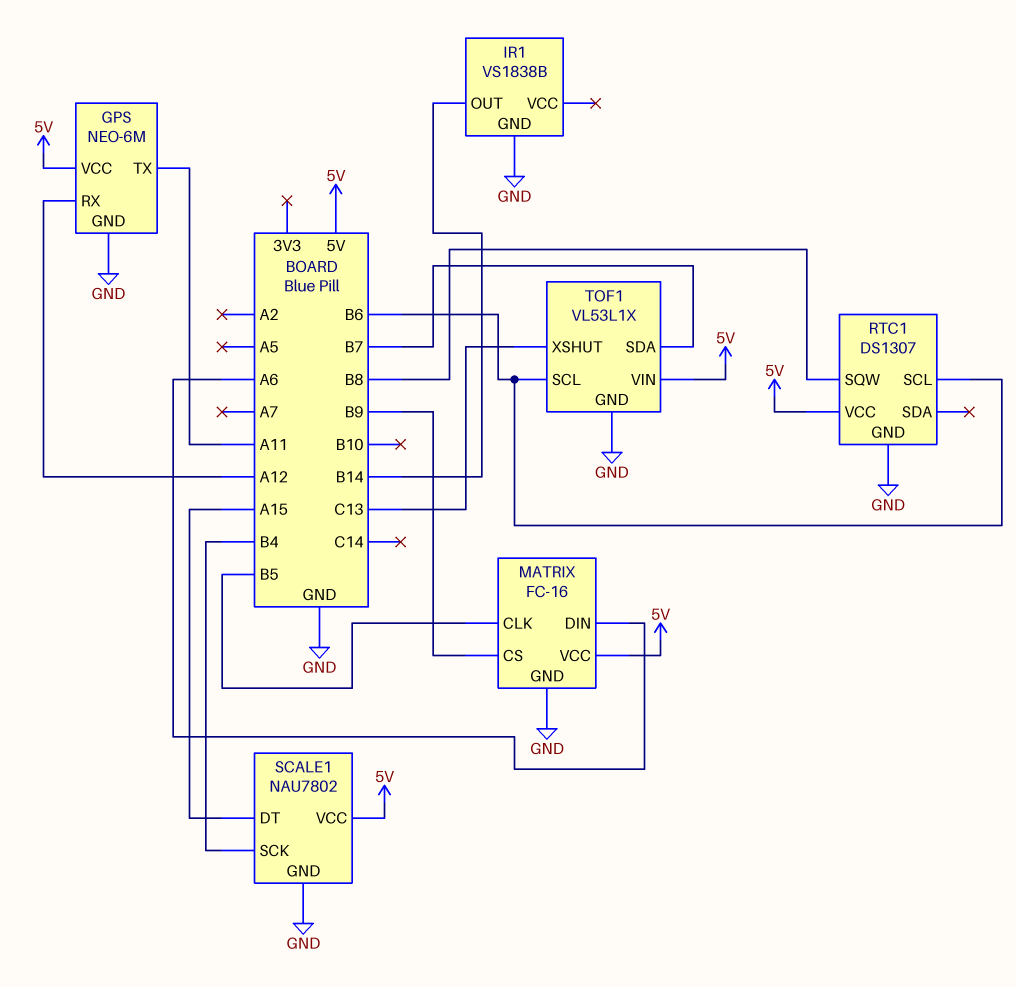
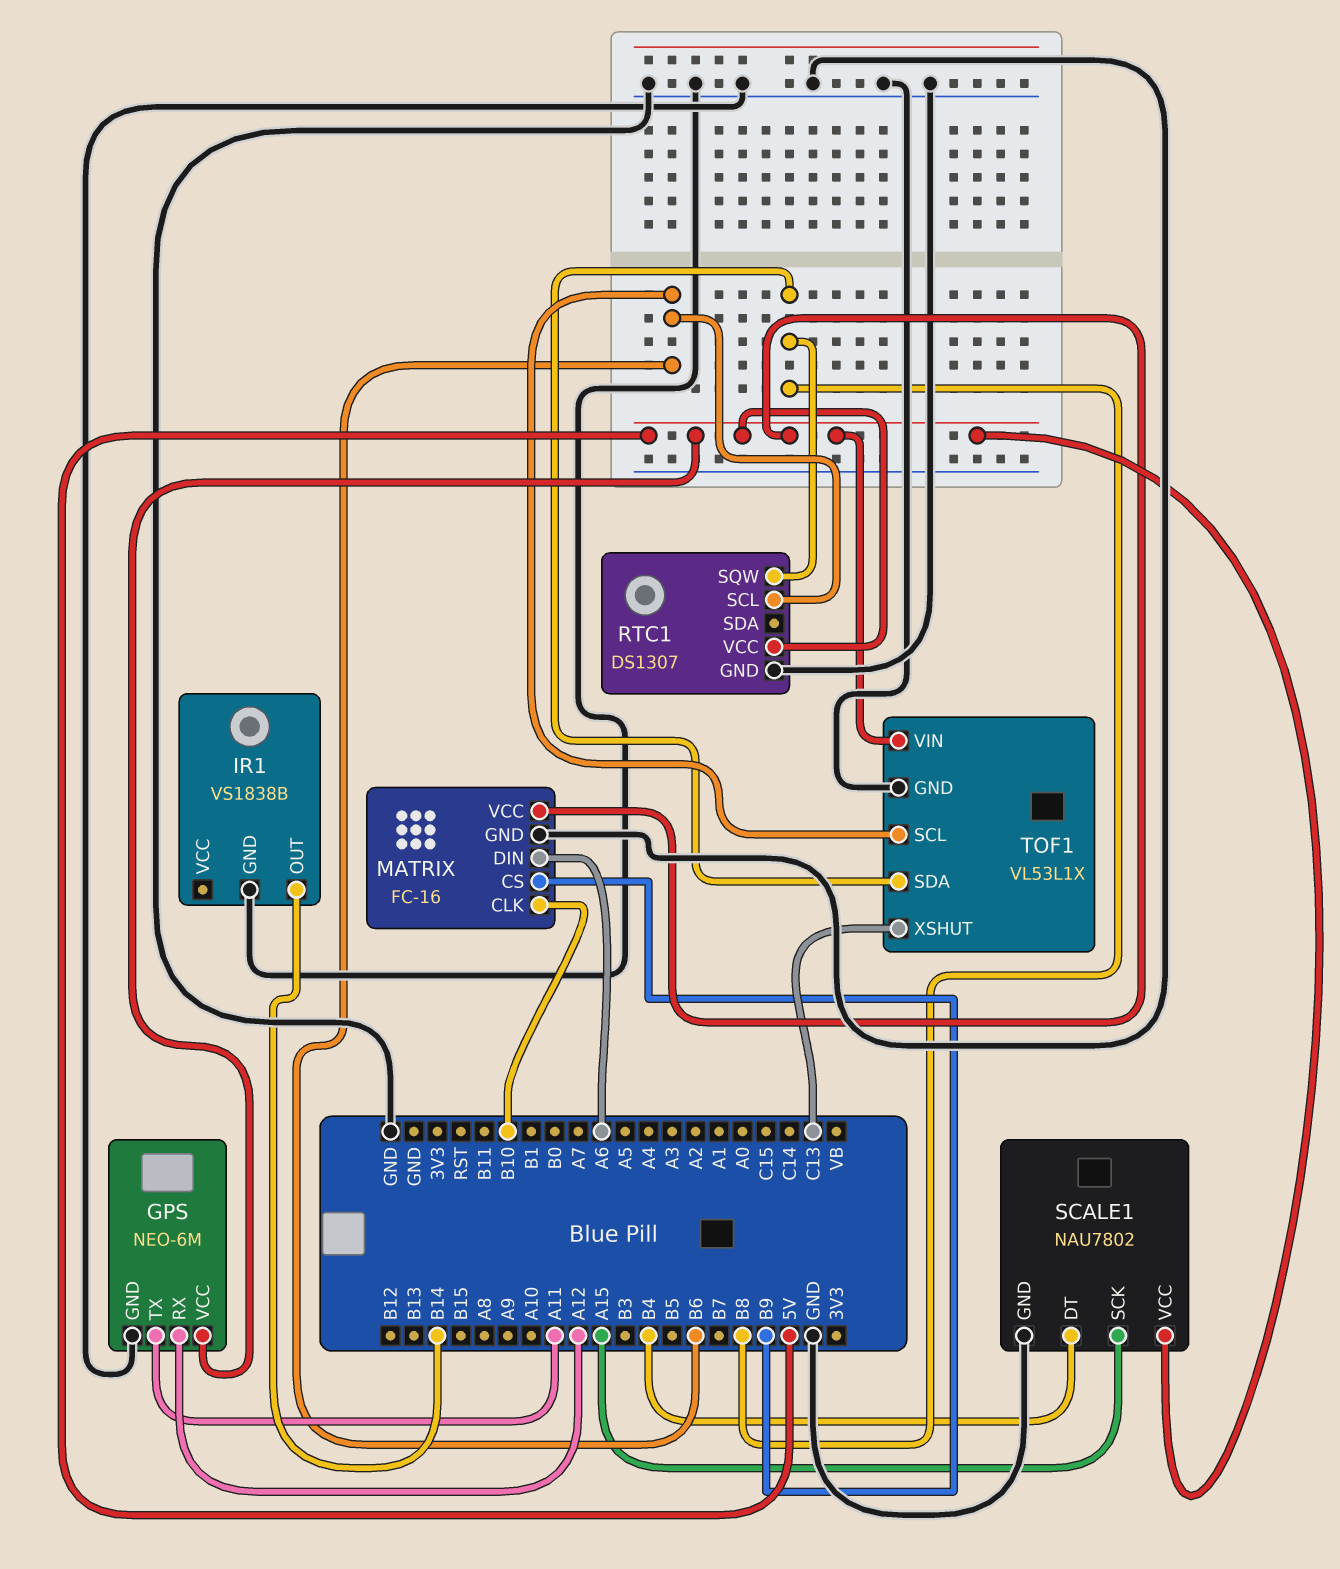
MATRIX pin CLK: B5 -> B10
SCALE1 pin DT: A15 -> B4
SCALE1 pin SCK: B4 -> A15
TOF1 pin SDA: B7 -> B8

